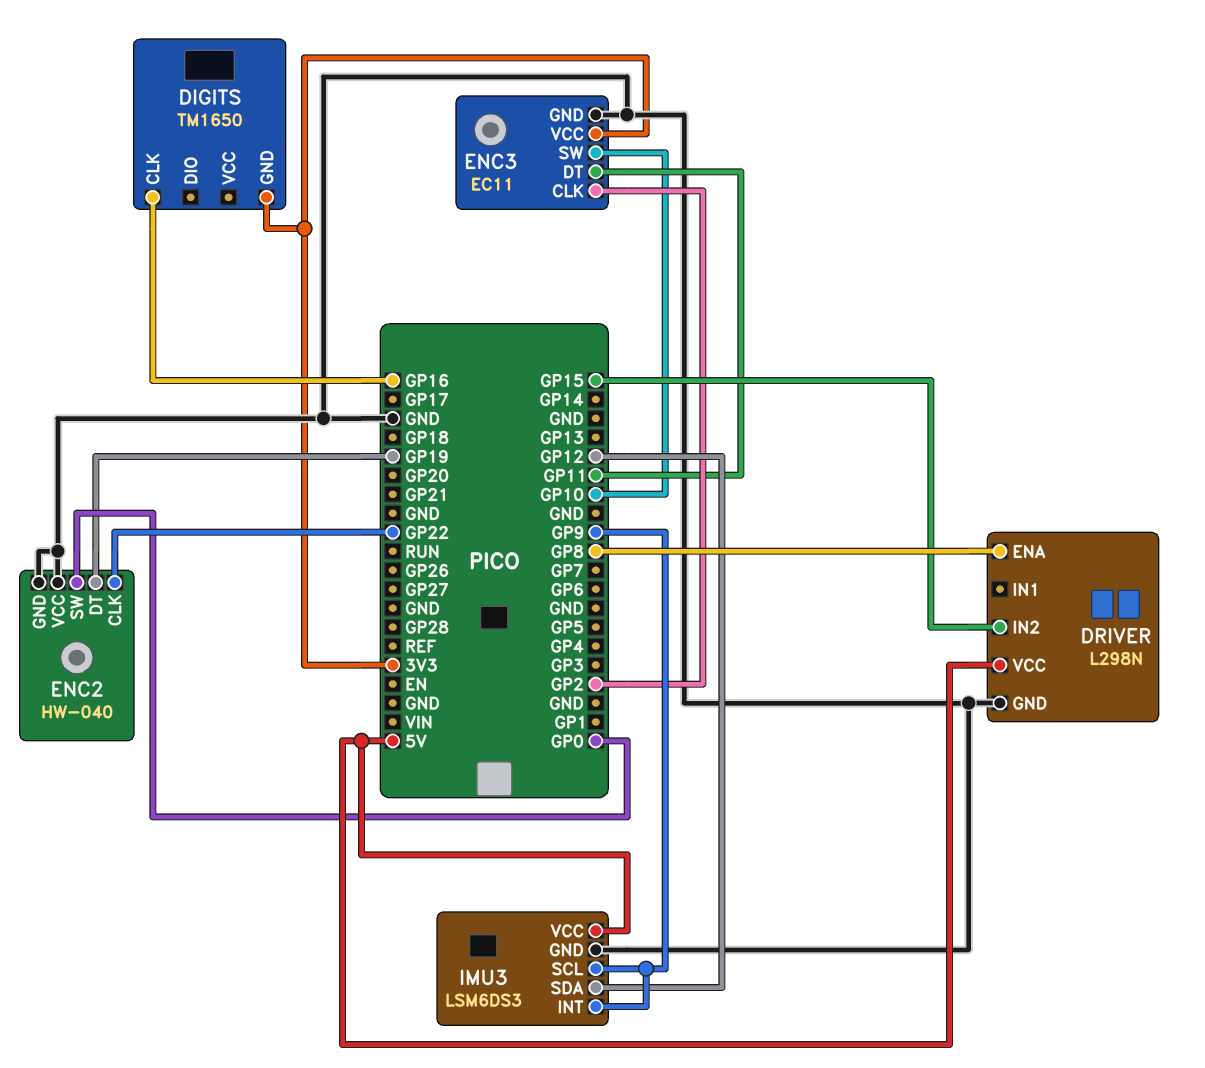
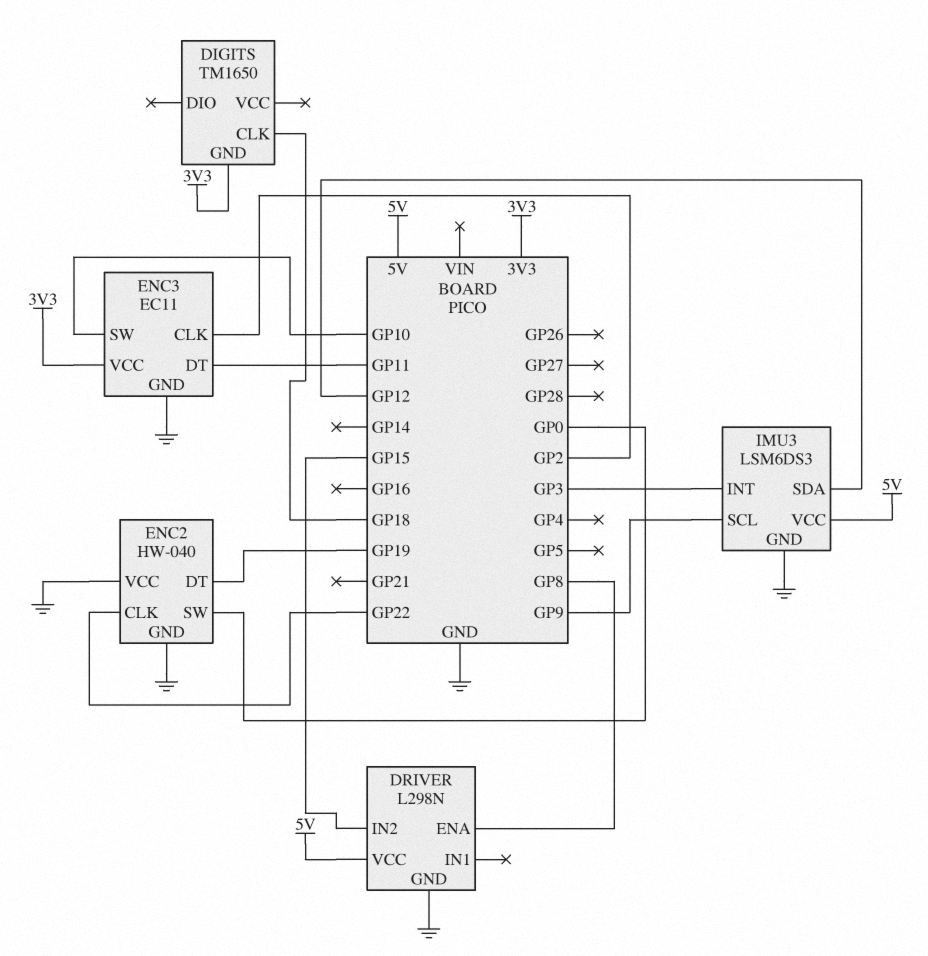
DIGITS pin CLK: GP16 -> GP18
IMU3 pin INT: GP9 -> GP3

